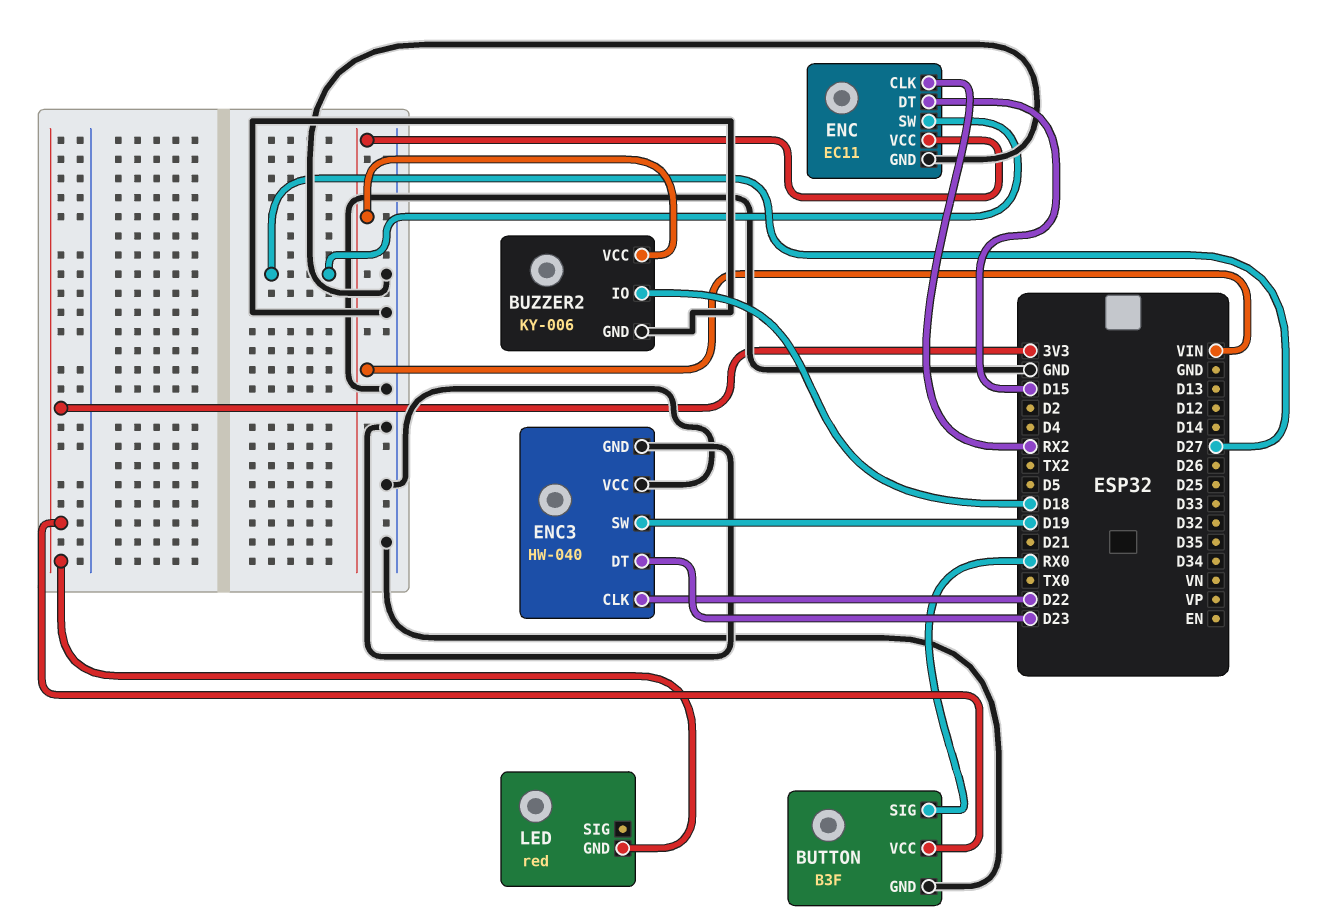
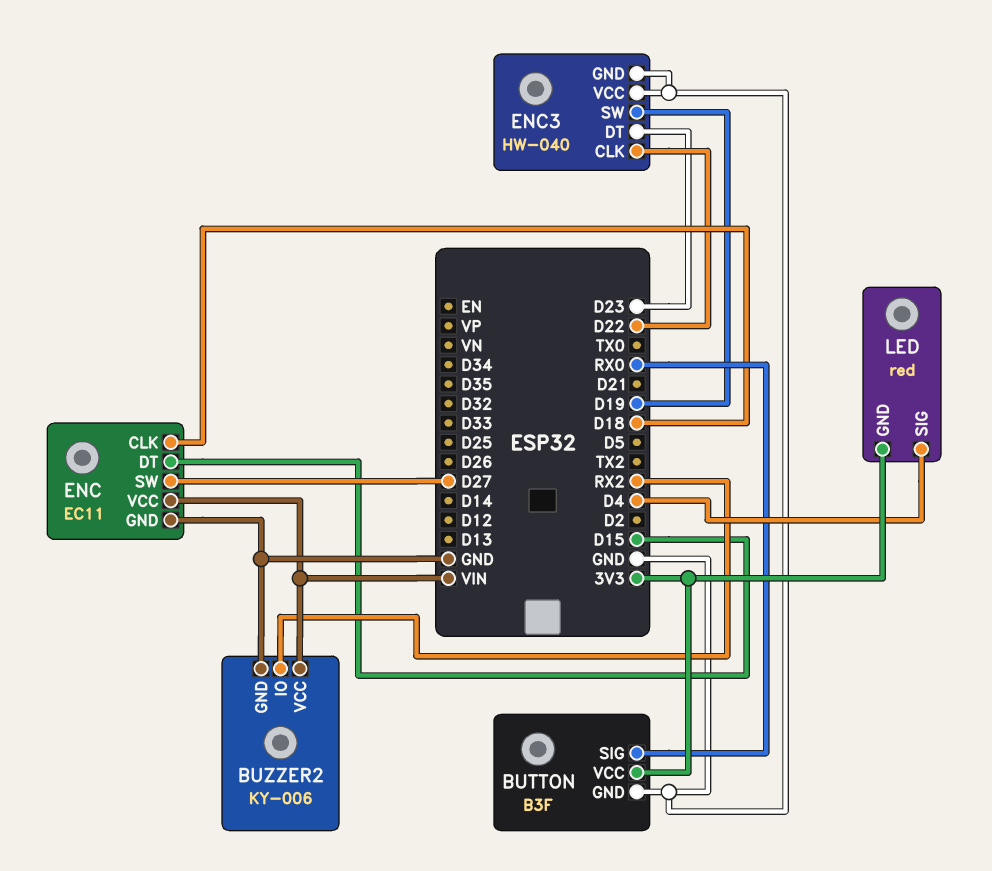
BUZZER2 pin IO: D18 -> RX2
ENC pin CLK: RX2 -> D18
LED pin SIG: none -> D4

